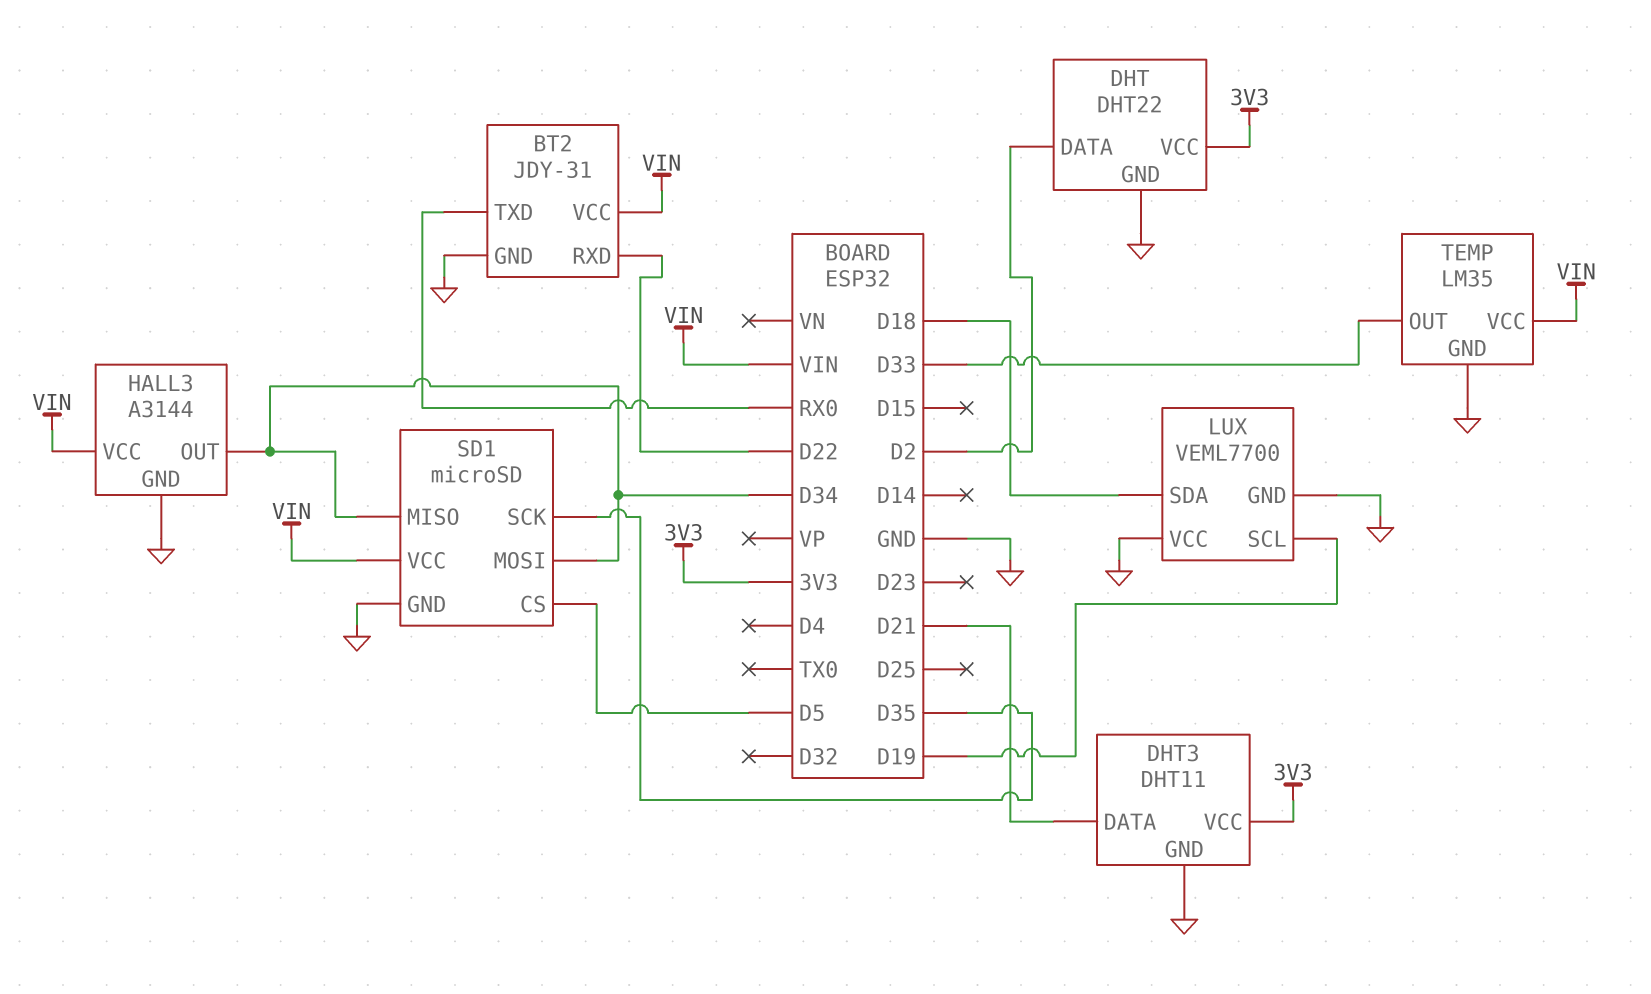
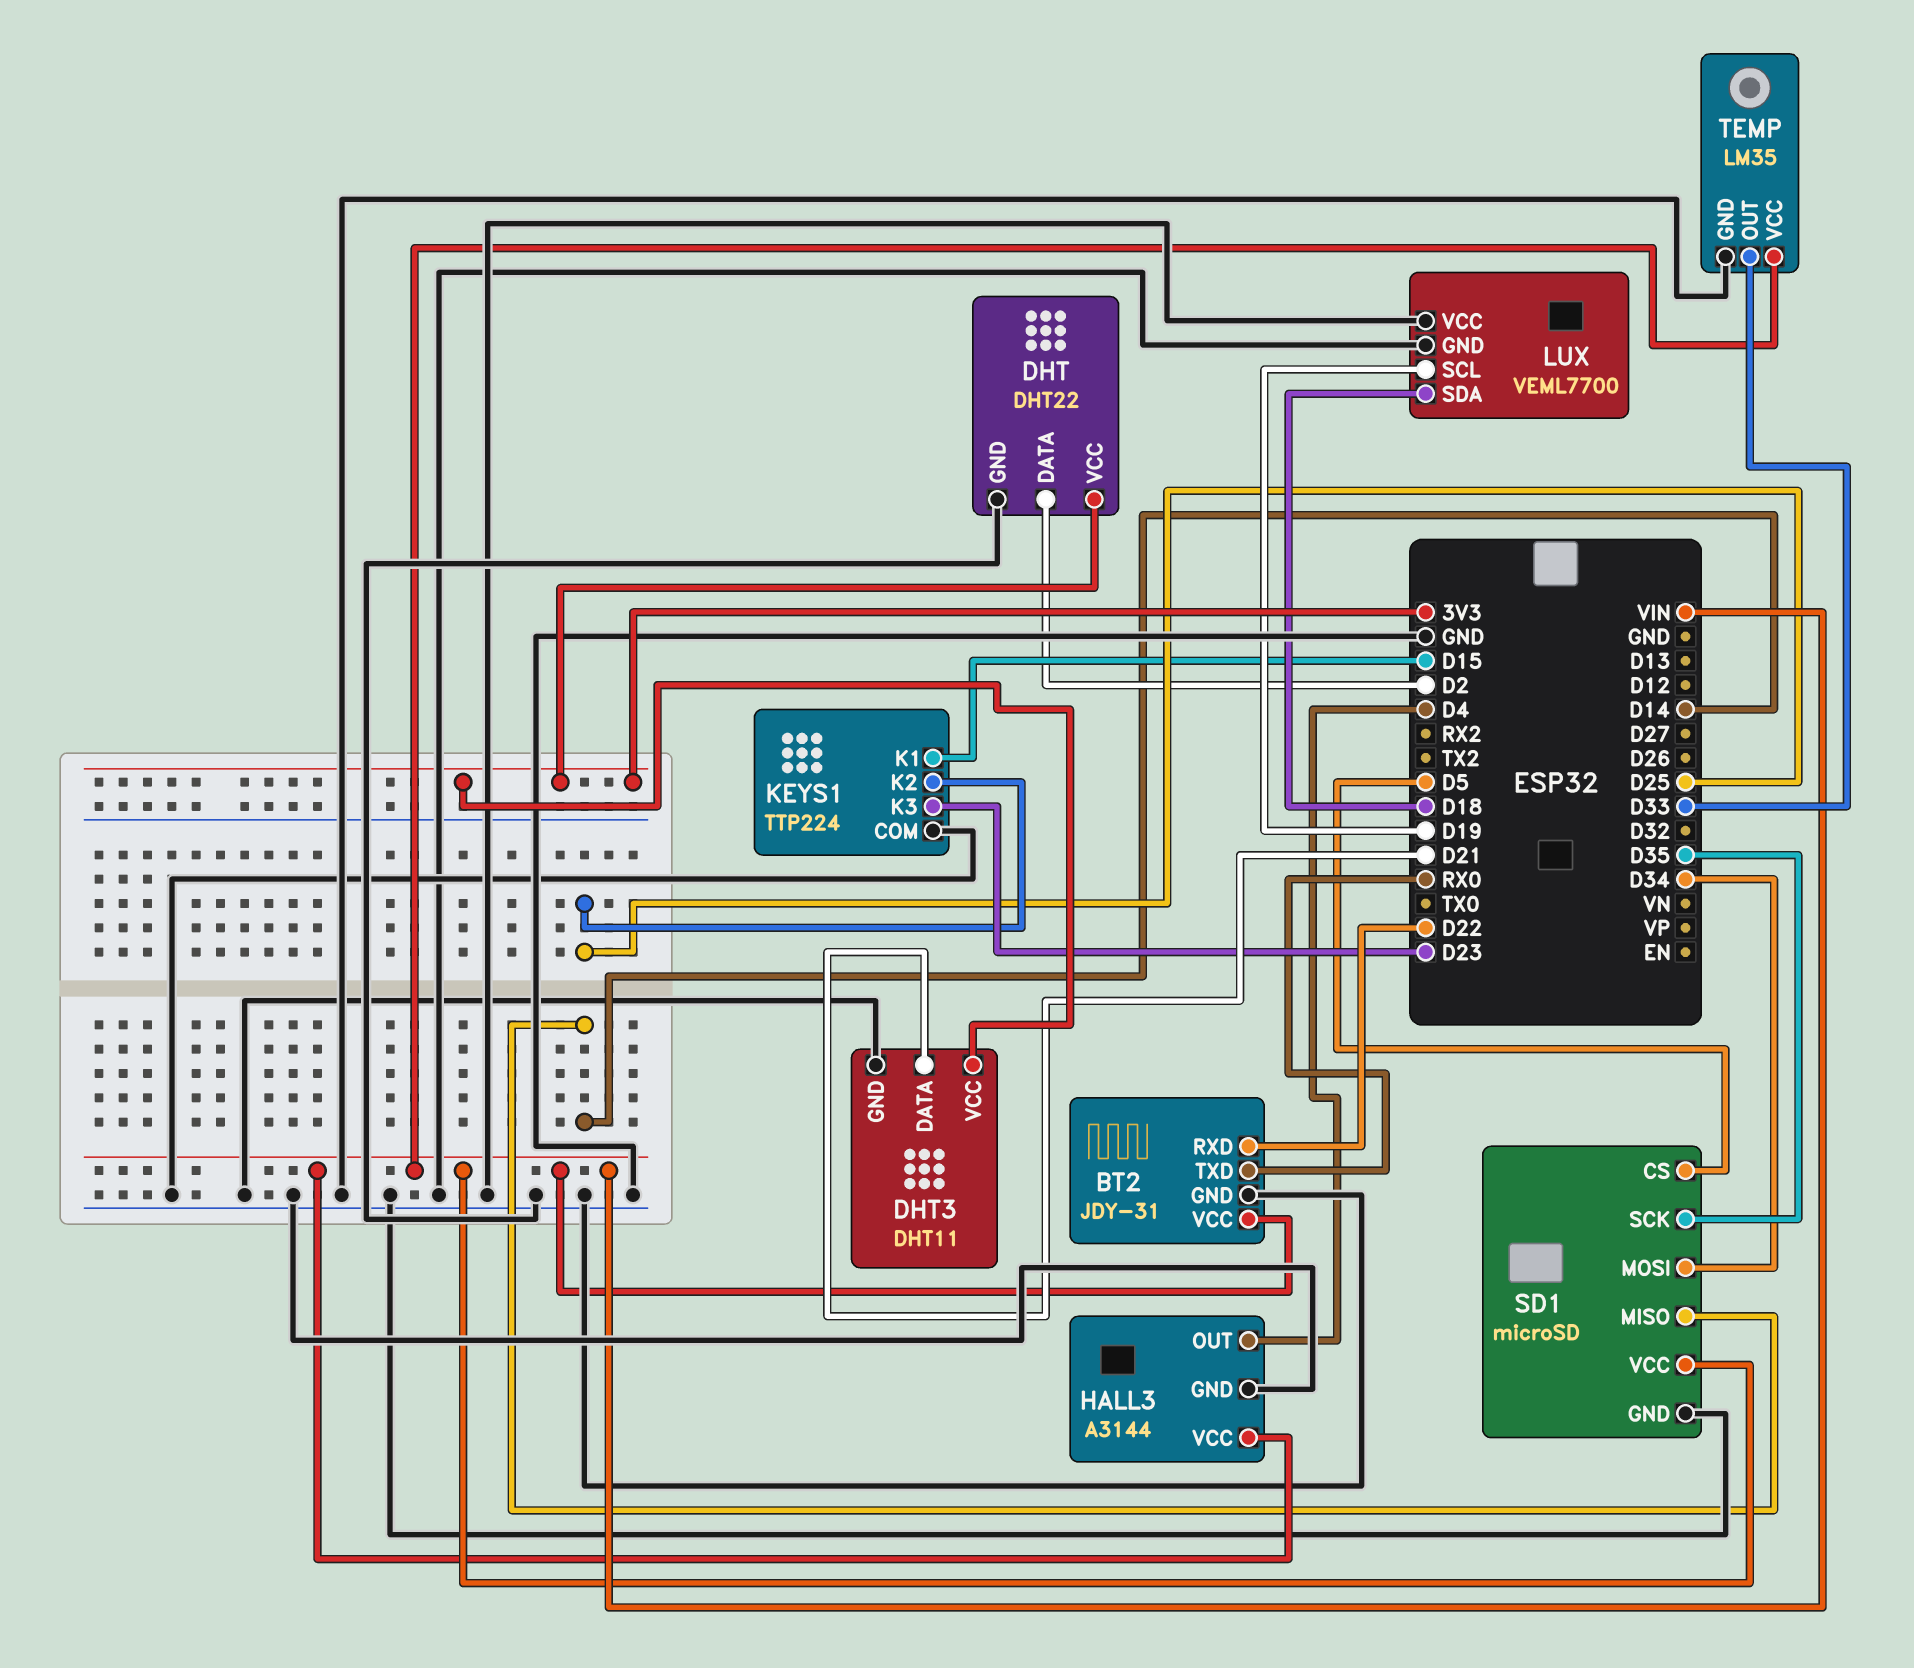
HALL3 pin OUT: D34 -> D4
KEYS1: none -> TTP224
KEYS1 pin COM: none -> GND
KEYS1 pin K1: none -> D15
KEYS1 pin K2: none -> D25
KEYS1 pin K3: none -> D23
SD1 pin MISO: D34 -> D14

